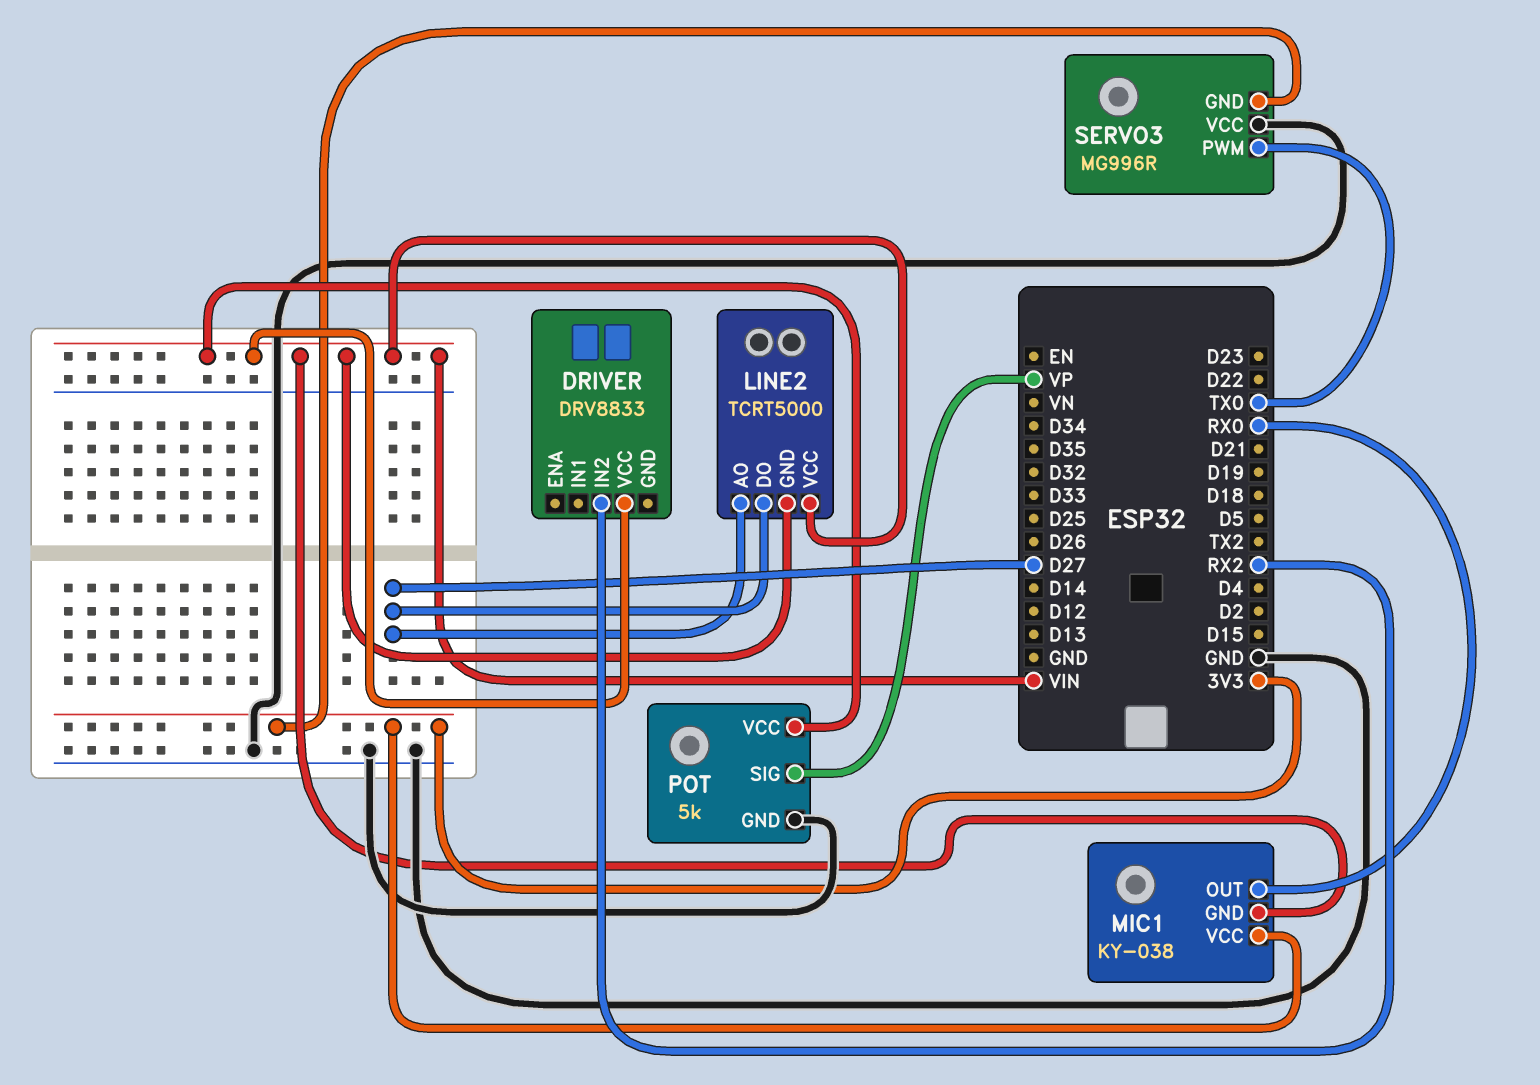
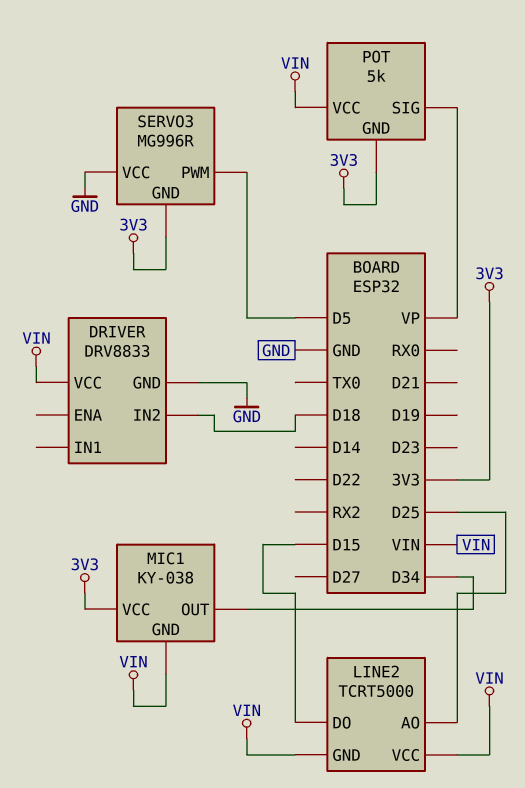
DRIVER pin GND: none -> GND
DRIVER pin IN2: RX2 -> D18
LINE2 pin AO: D27 -> D25
LINE2 pin DO: D27 -> D15
MIC1 pin OUT: RX0 -> D34
POT pin GND: GND -> 3V3
SERVO3 pin PWM: TX0 -> D5

